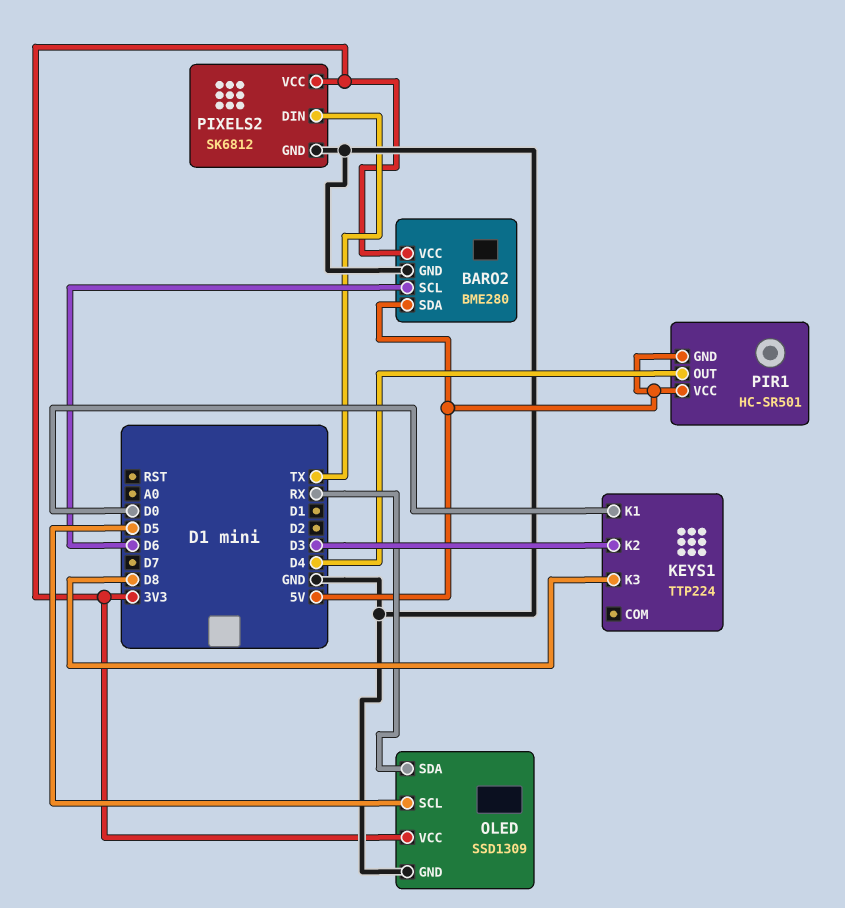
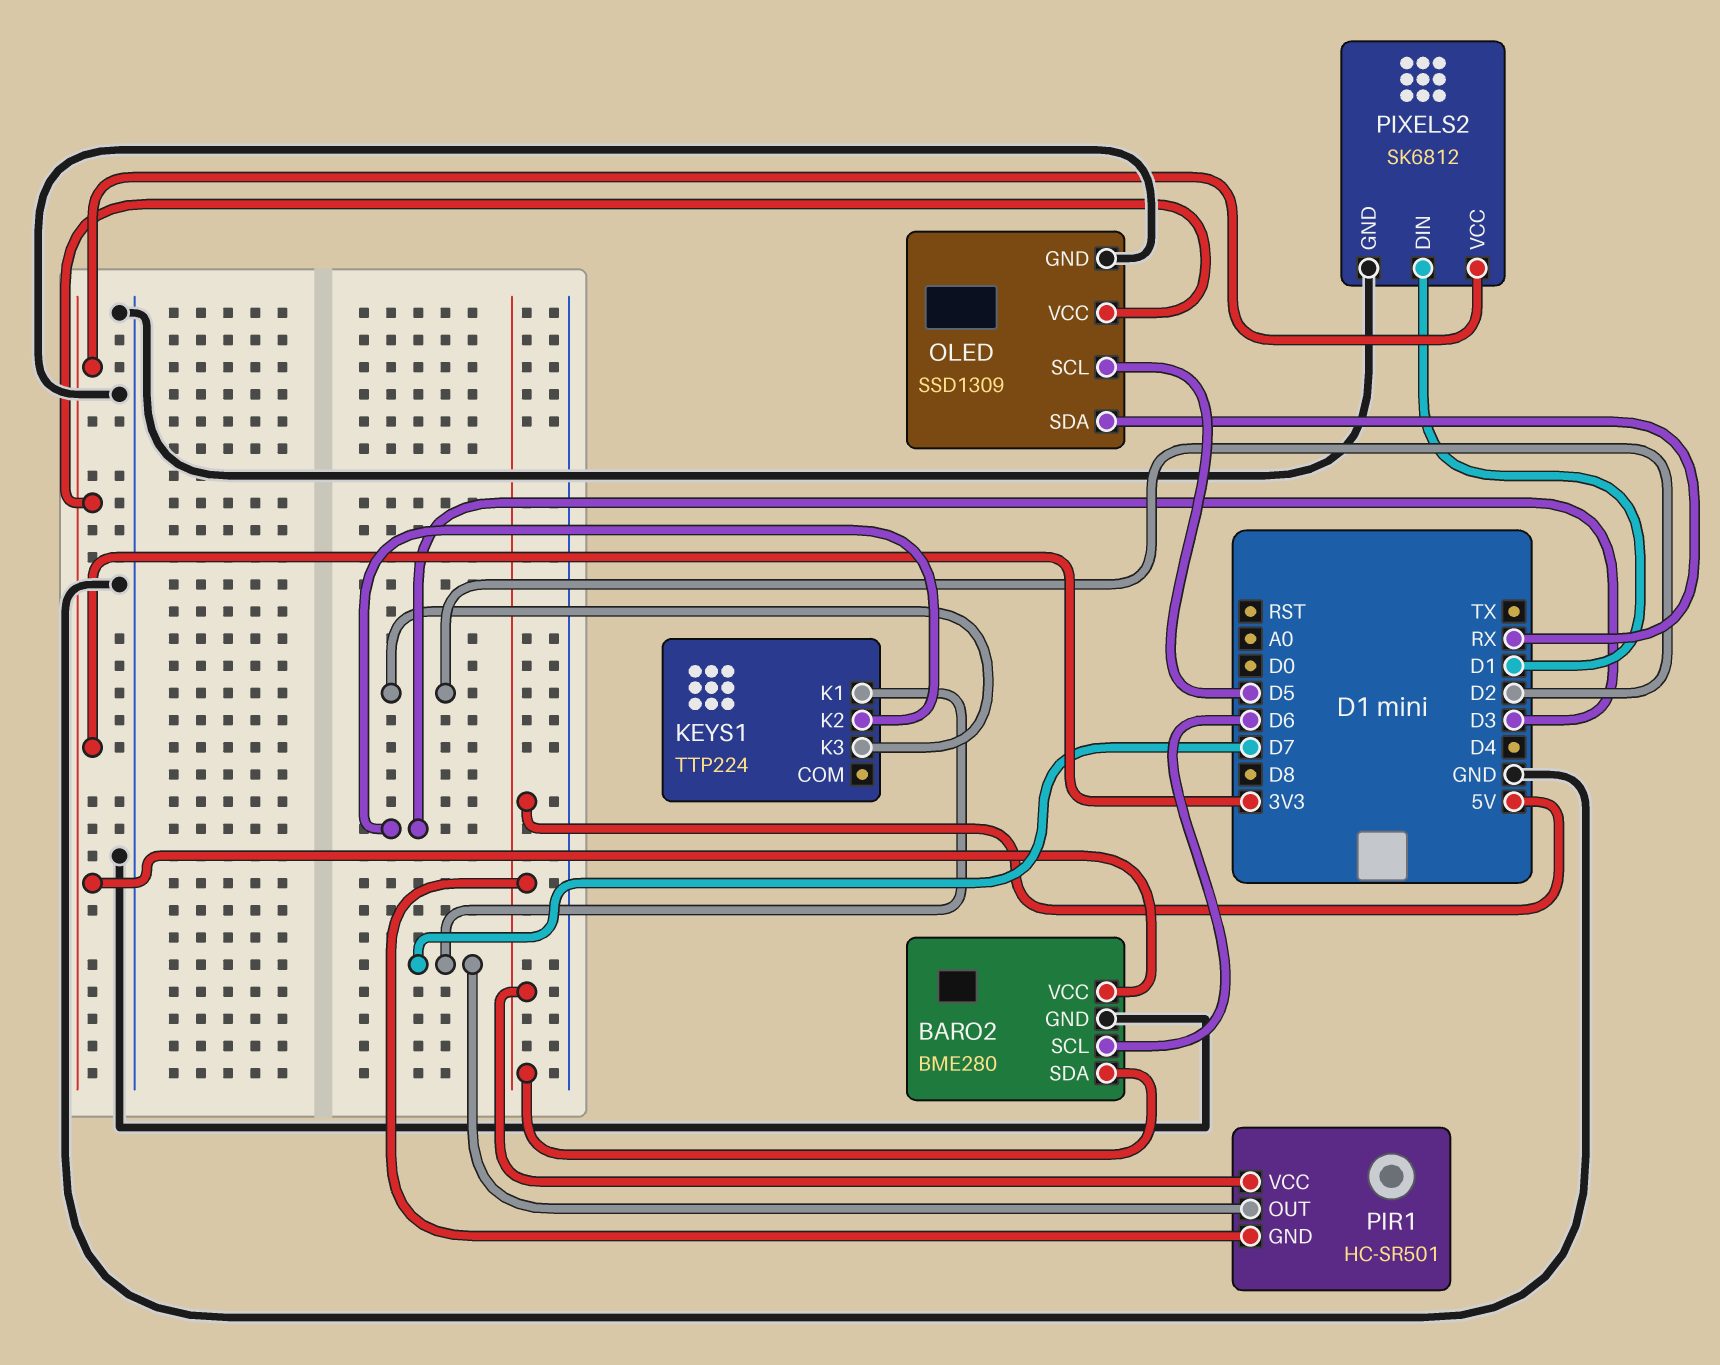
KEYS1 pin K1: D0 -> D7
KEYS1 pin K3: D8 -> D2
PIR1 pin OUT: D4 -> D7
PIXELS2 pin DIN: TX -> D1

